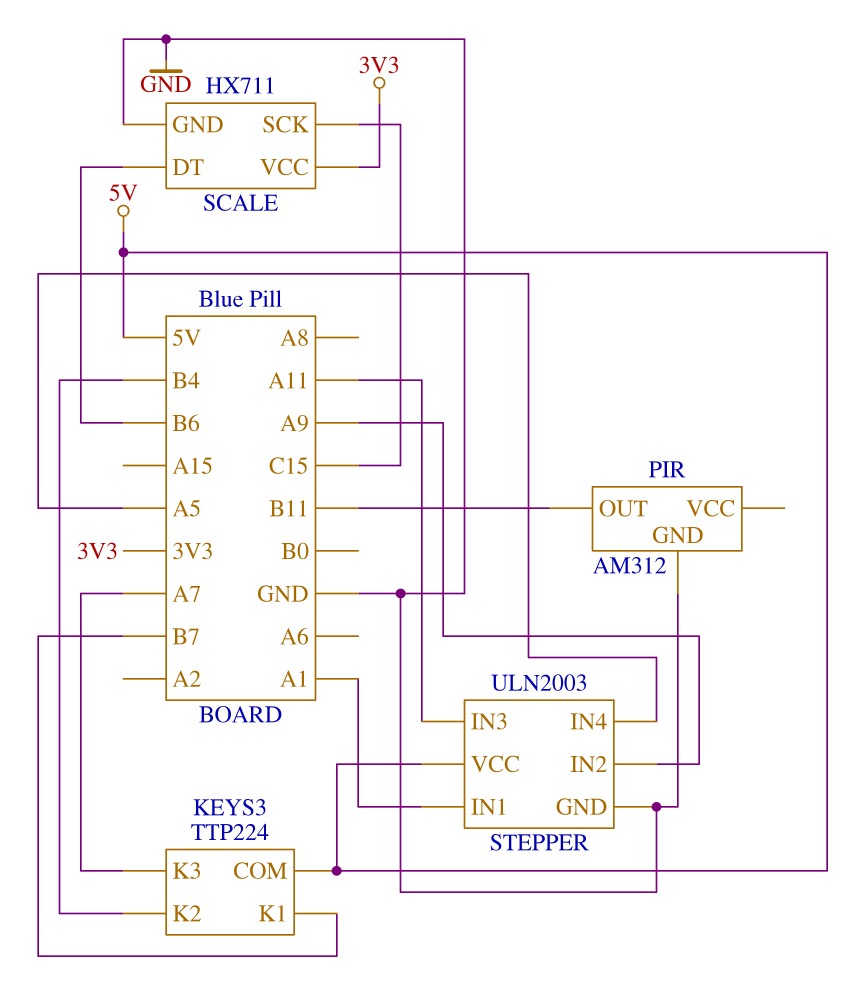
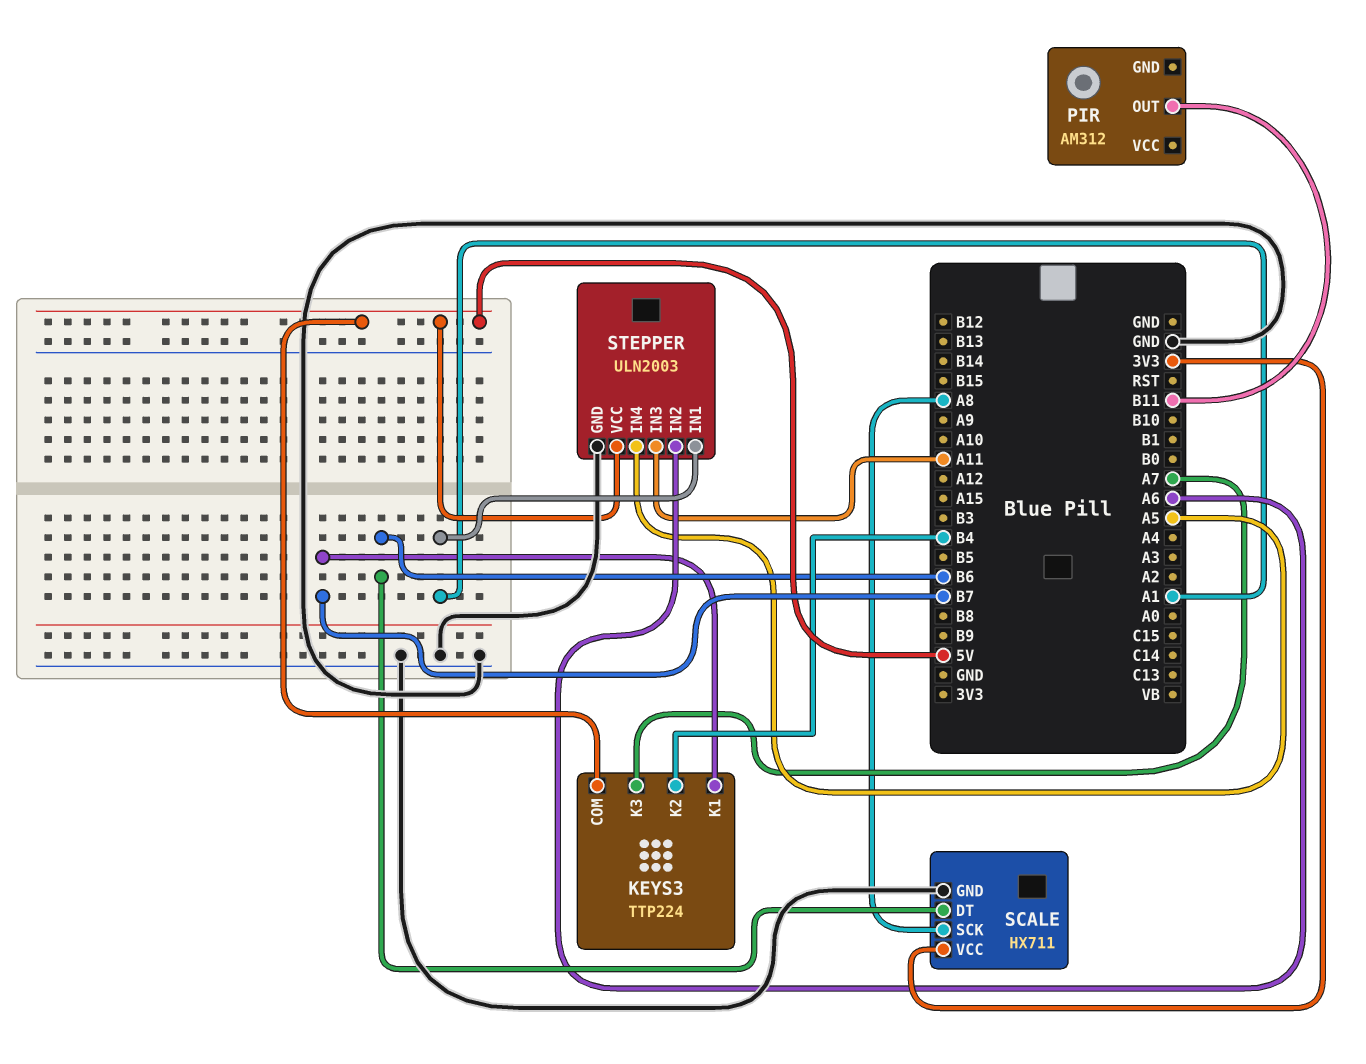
PIR pin GND: GND -> none
SCALE pin SCK: C15 -> A8
STEPPER pin IN2: A9 -> A6

